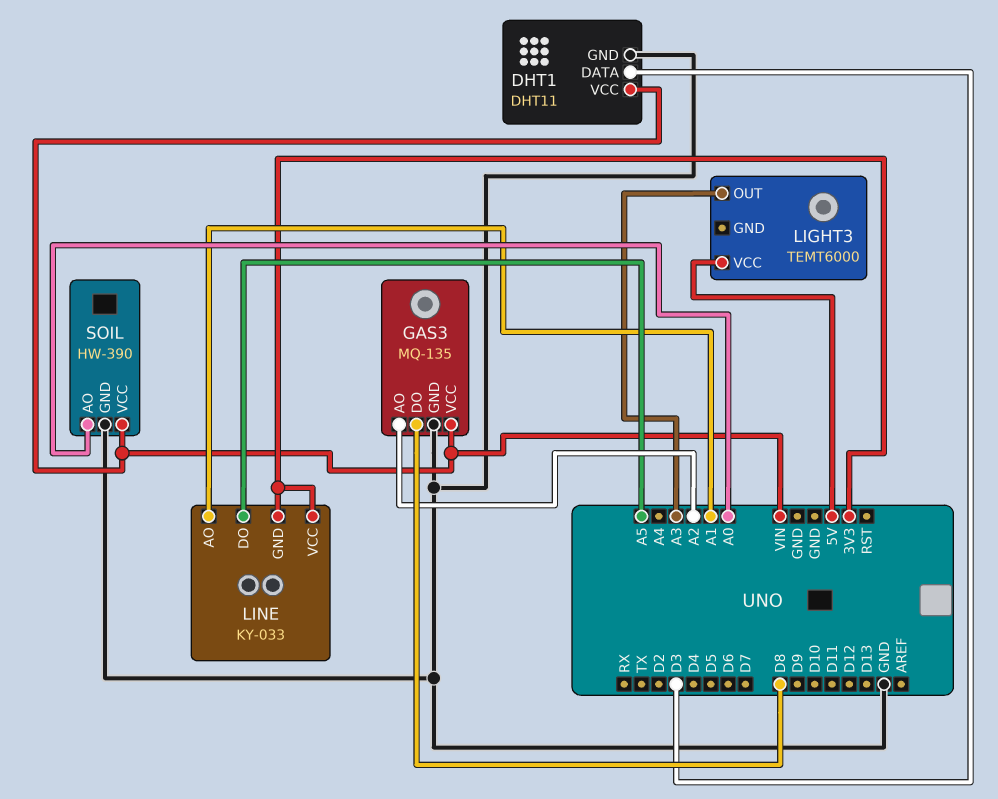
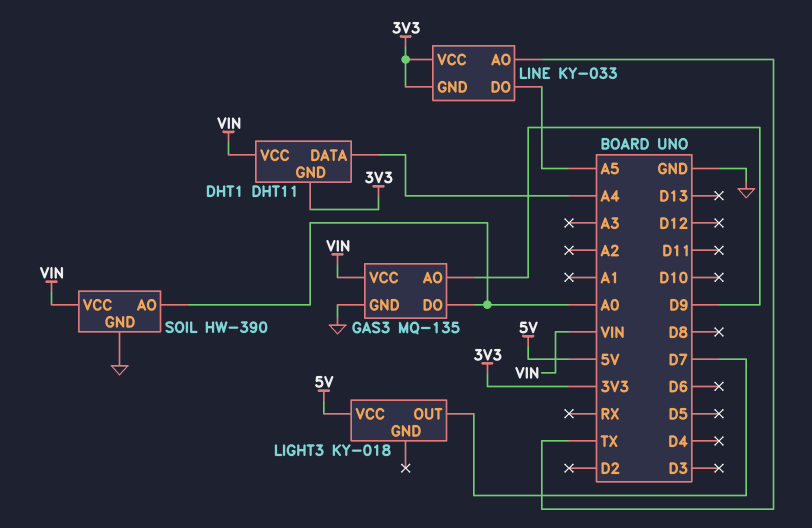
DHT1 pin DATA: D3 -> A4
DHT1 pin GND: GND -> 3V3
GAS3 pin AO: A2 -> D9
GAS3 pin DO: D8 -> A0
LIGHT3: TEMT6000 -> KY-018
LIGHT3 pin OUT: A3 -> D7
LINE pin AO: A1 -> TX

